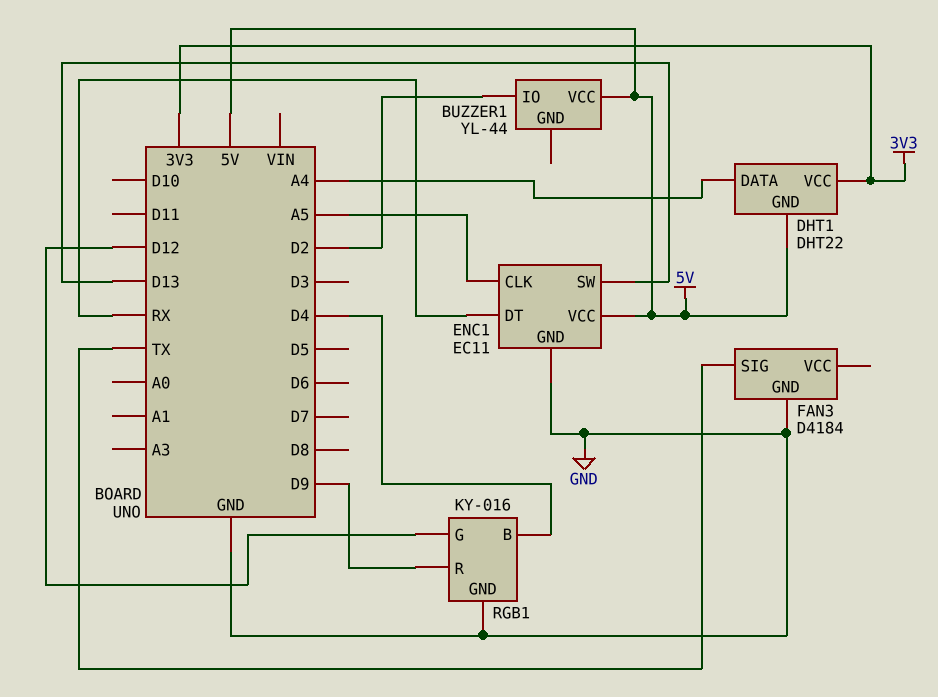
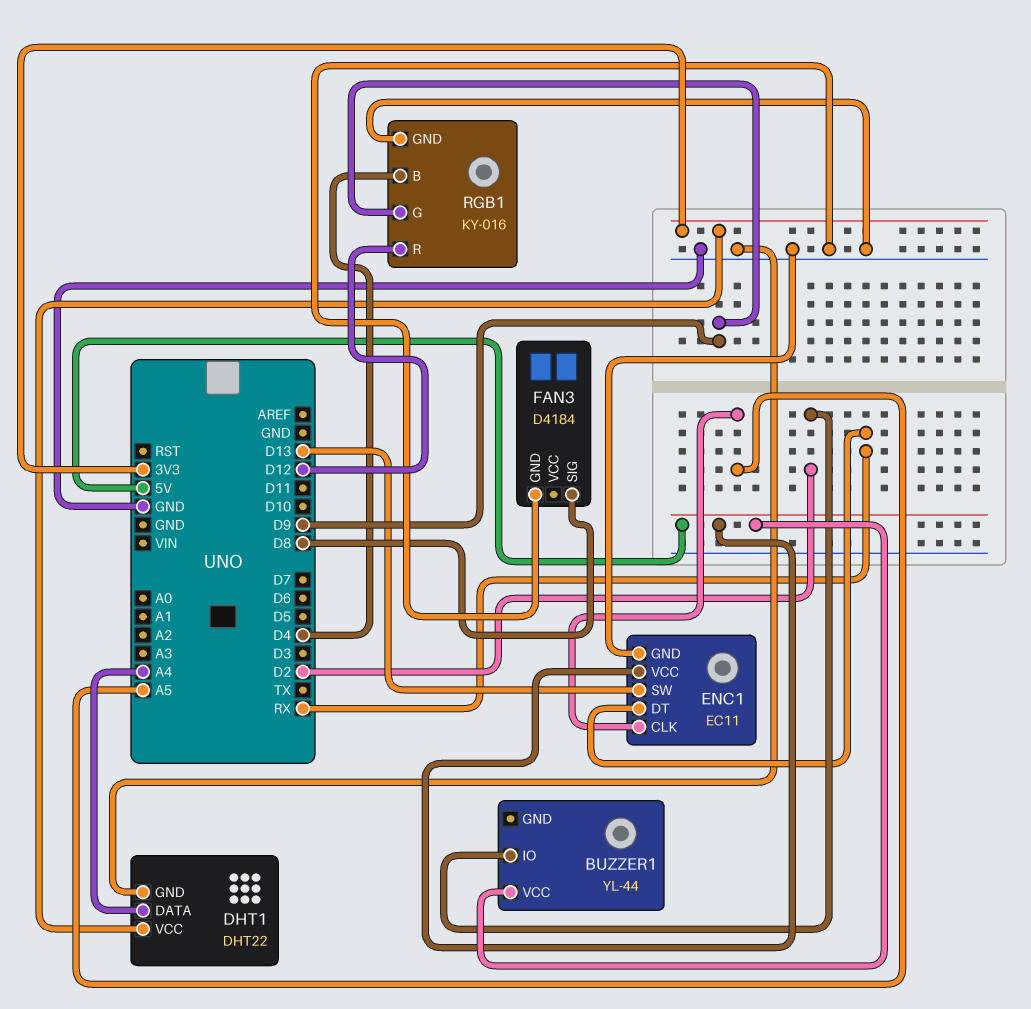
DHT1 pin GND: 5V -> GND
FAN3 pin SIG: TX -> D8
RGB1 pin G: D12 -> D9
RGB1 pin R: D9 -> D12

